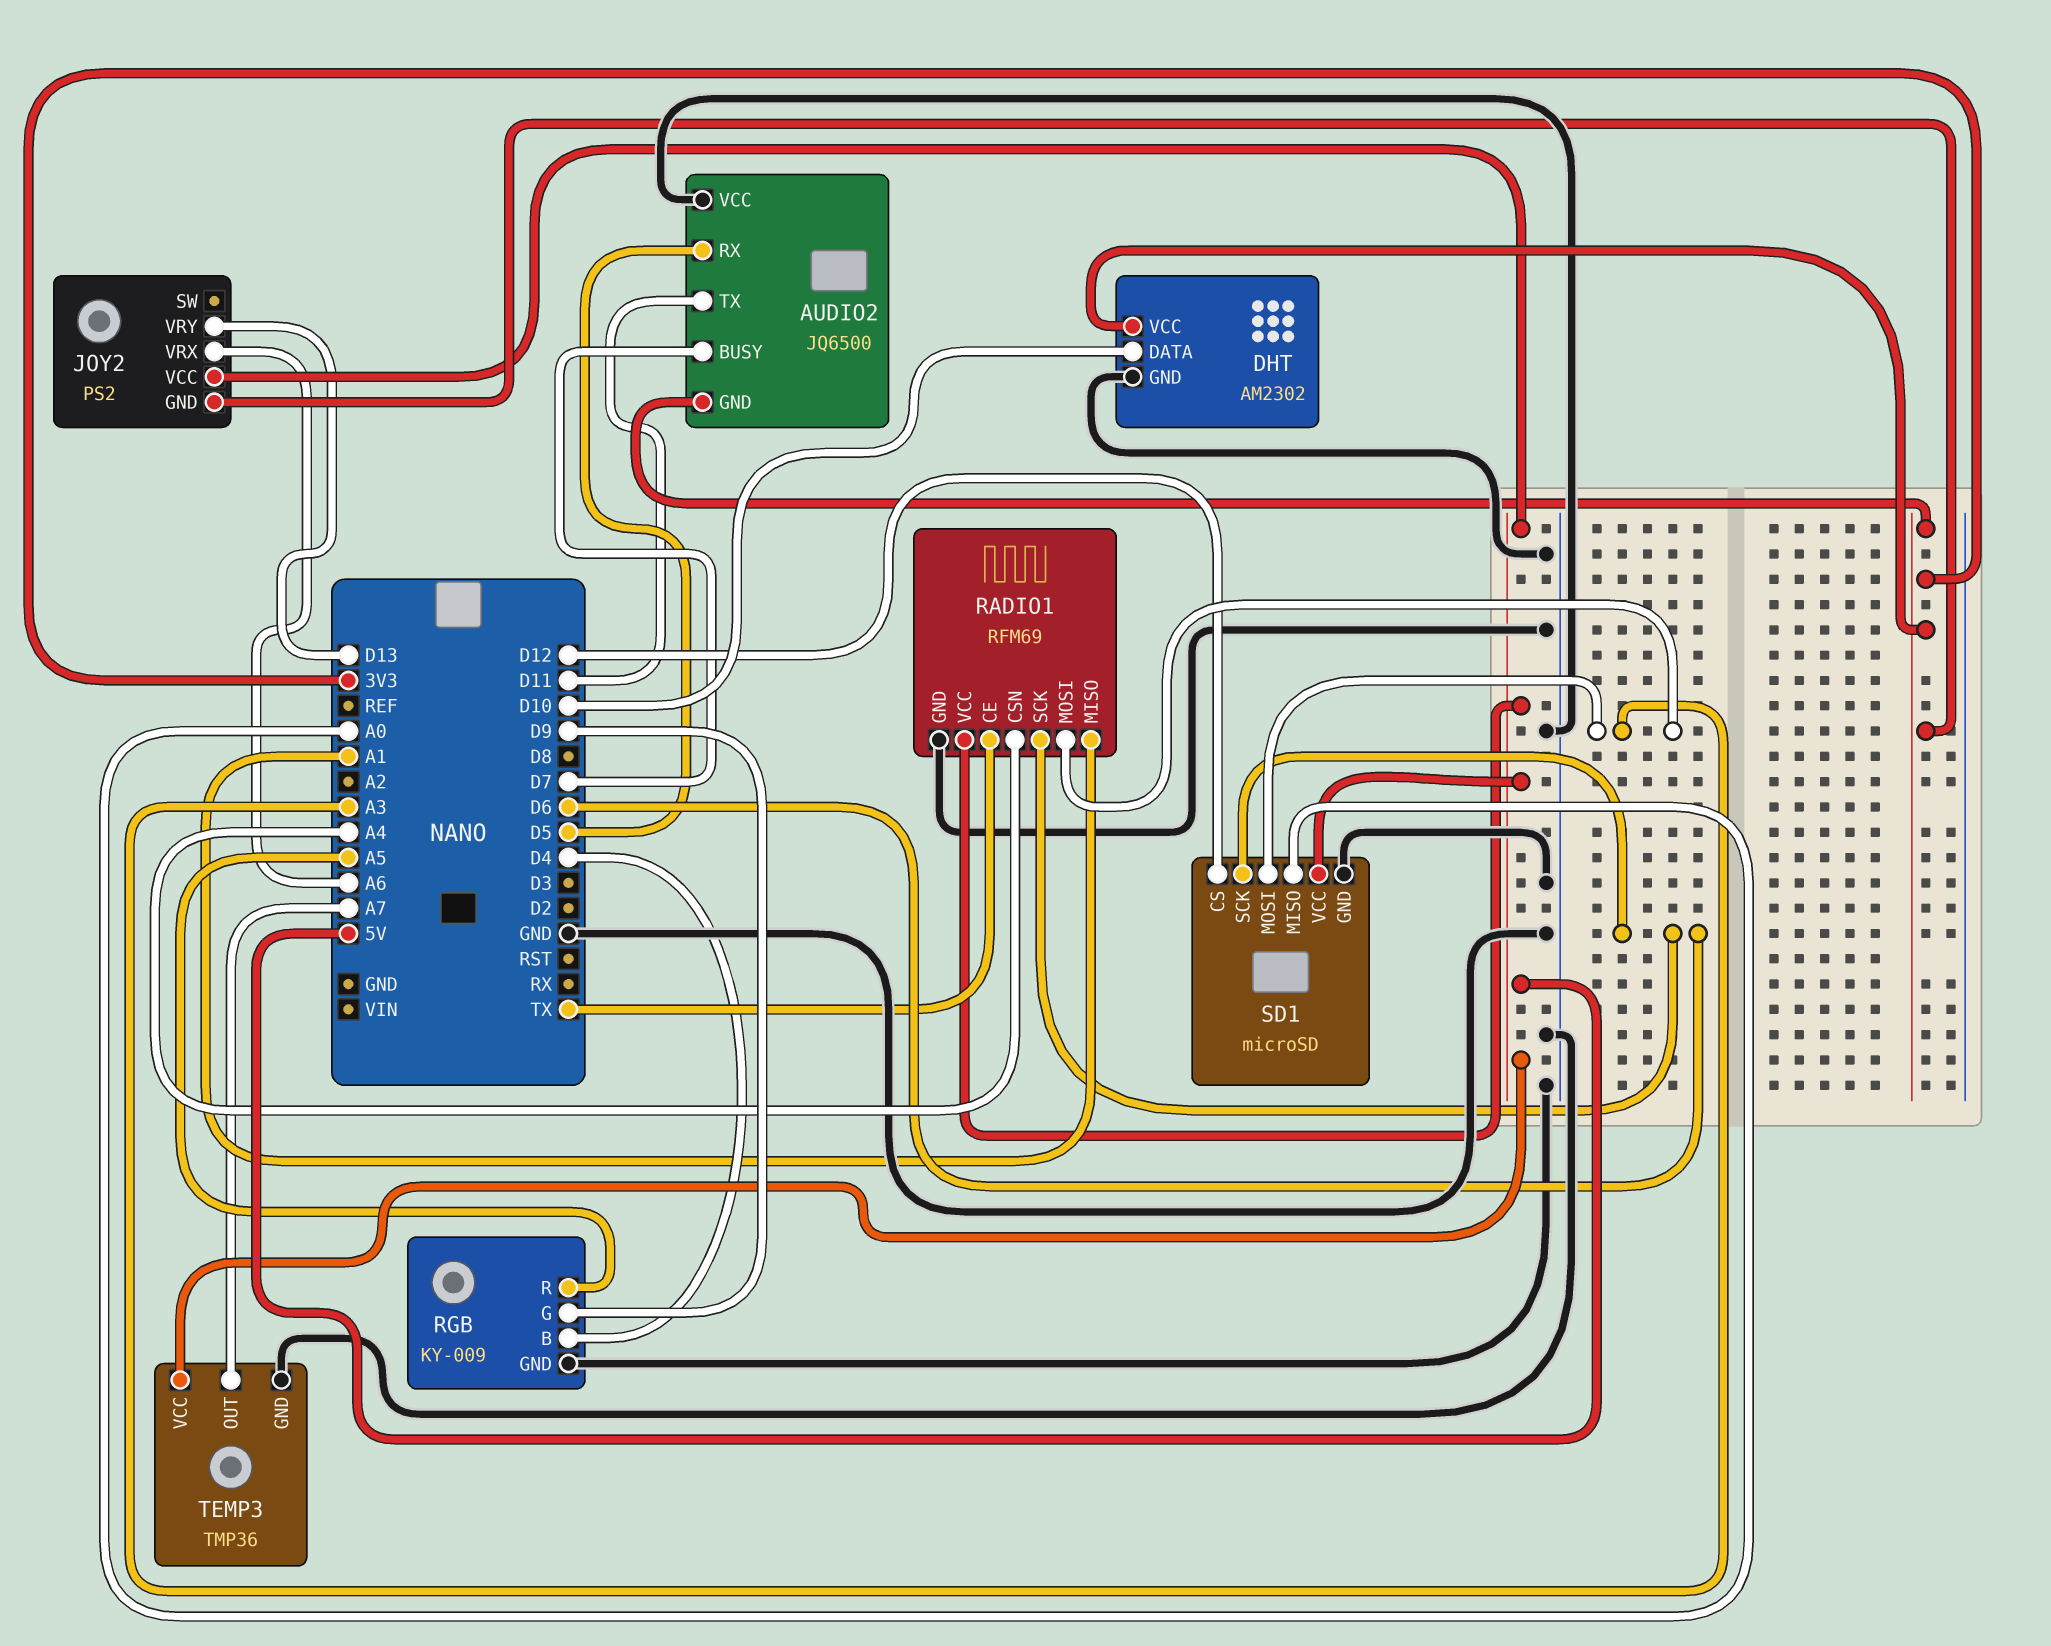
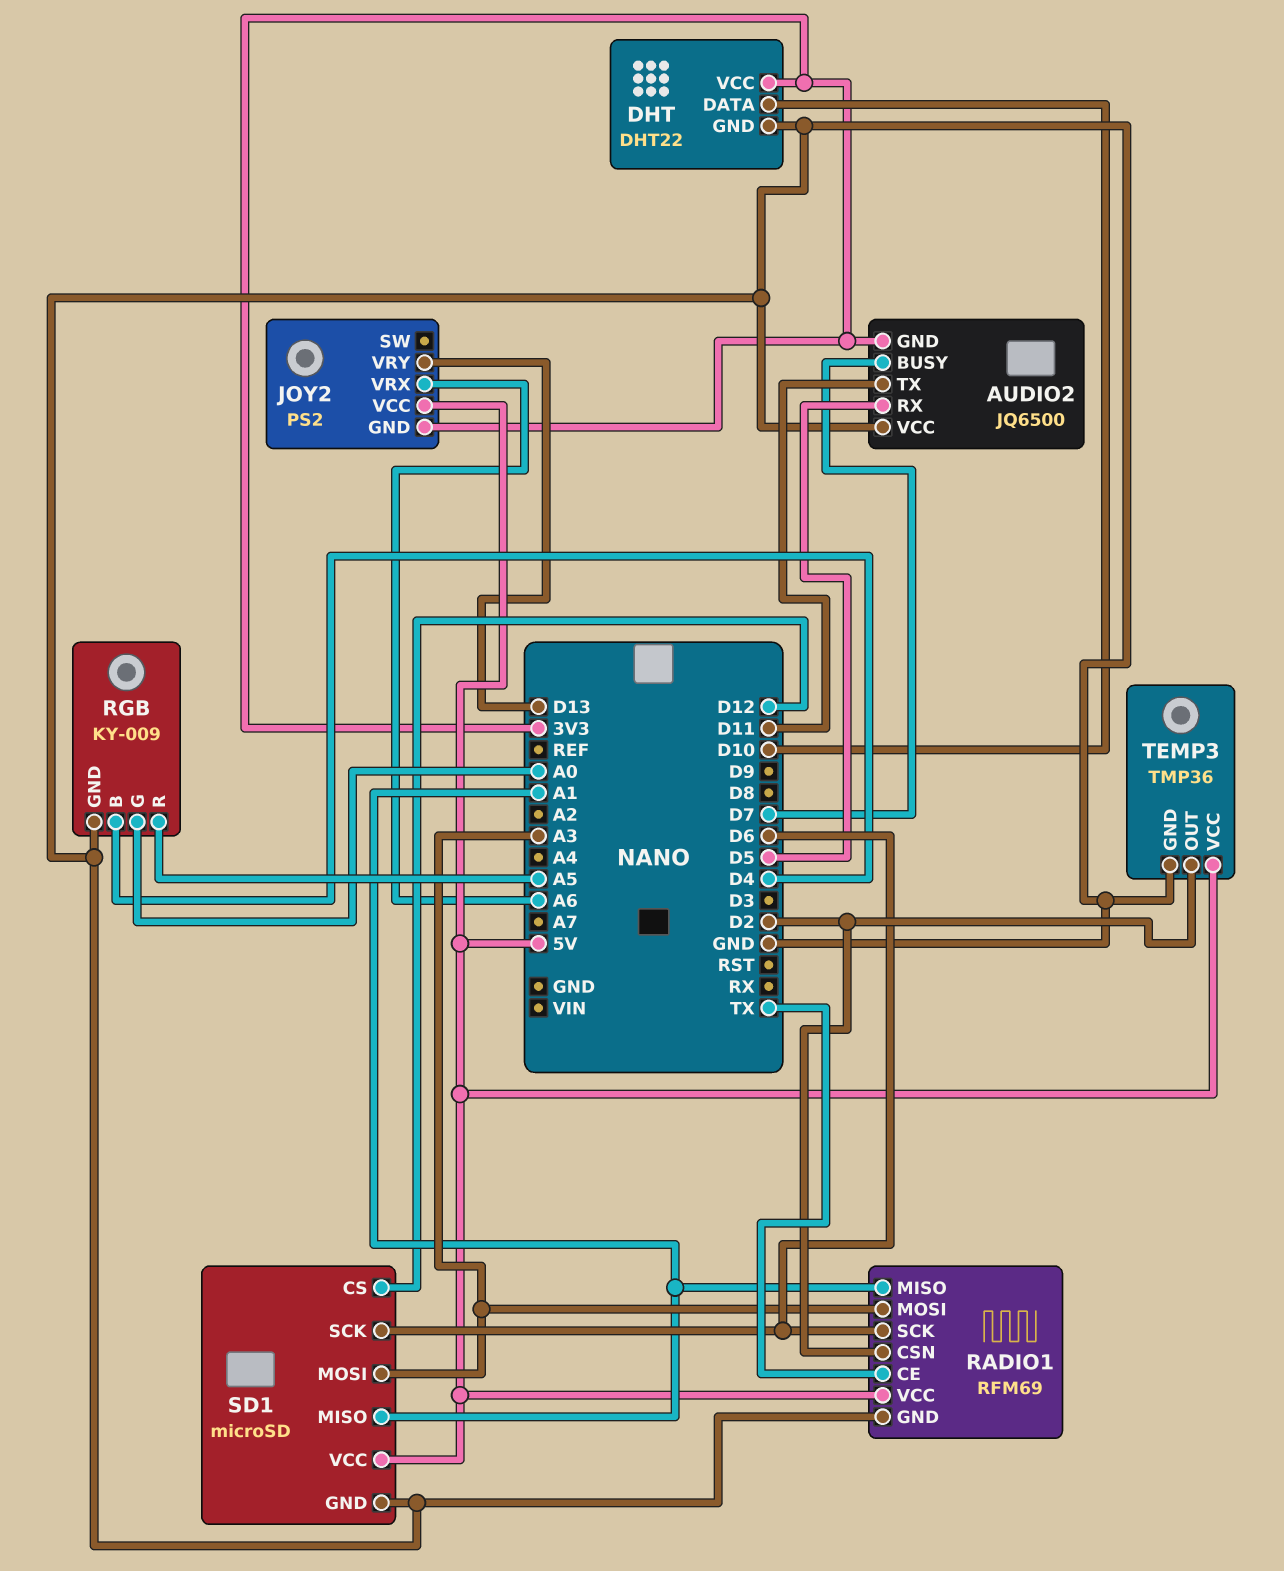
DHT: AM2302 -> DHT22
RADIO1 pin CSN: A4 -> D2
RGB pin G: D9 -> A0
SD1 pin MISO: A0 -> A1
TEMP3 pin OUT: A7 -> D2

